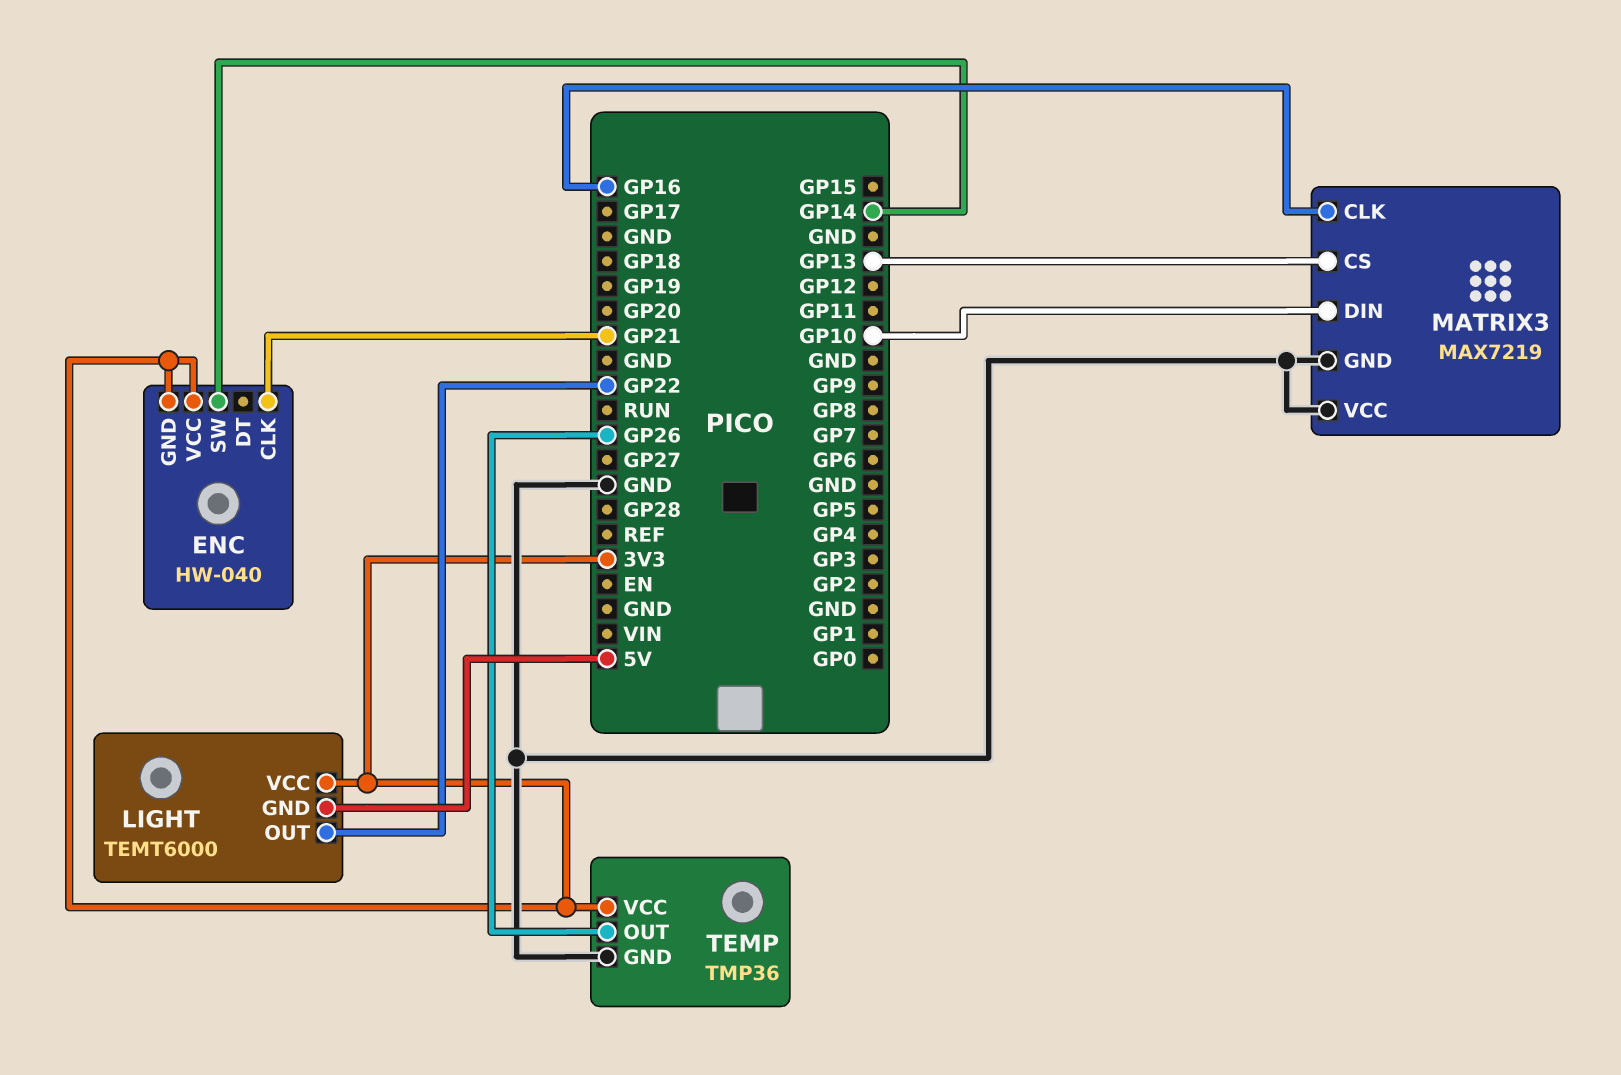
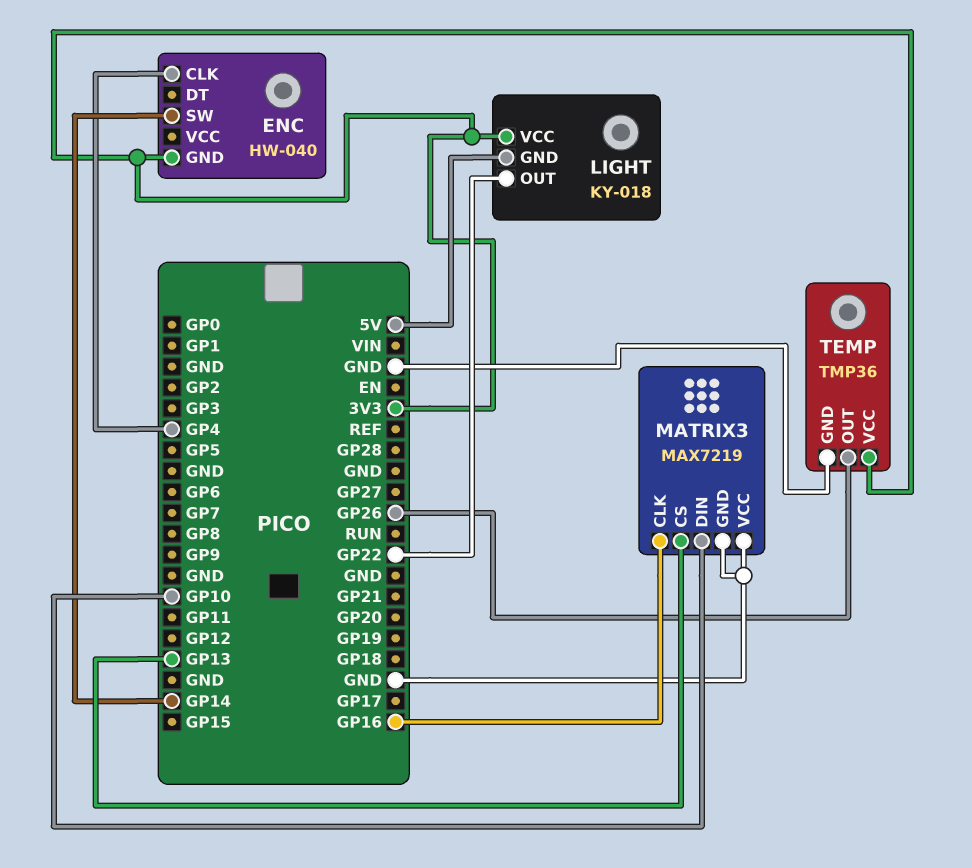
ENC pin CLK: GP21 -> GP4
ENC pin VCC: 3V3 -> none
LIGHT: TEMT6000 -> KY-018

